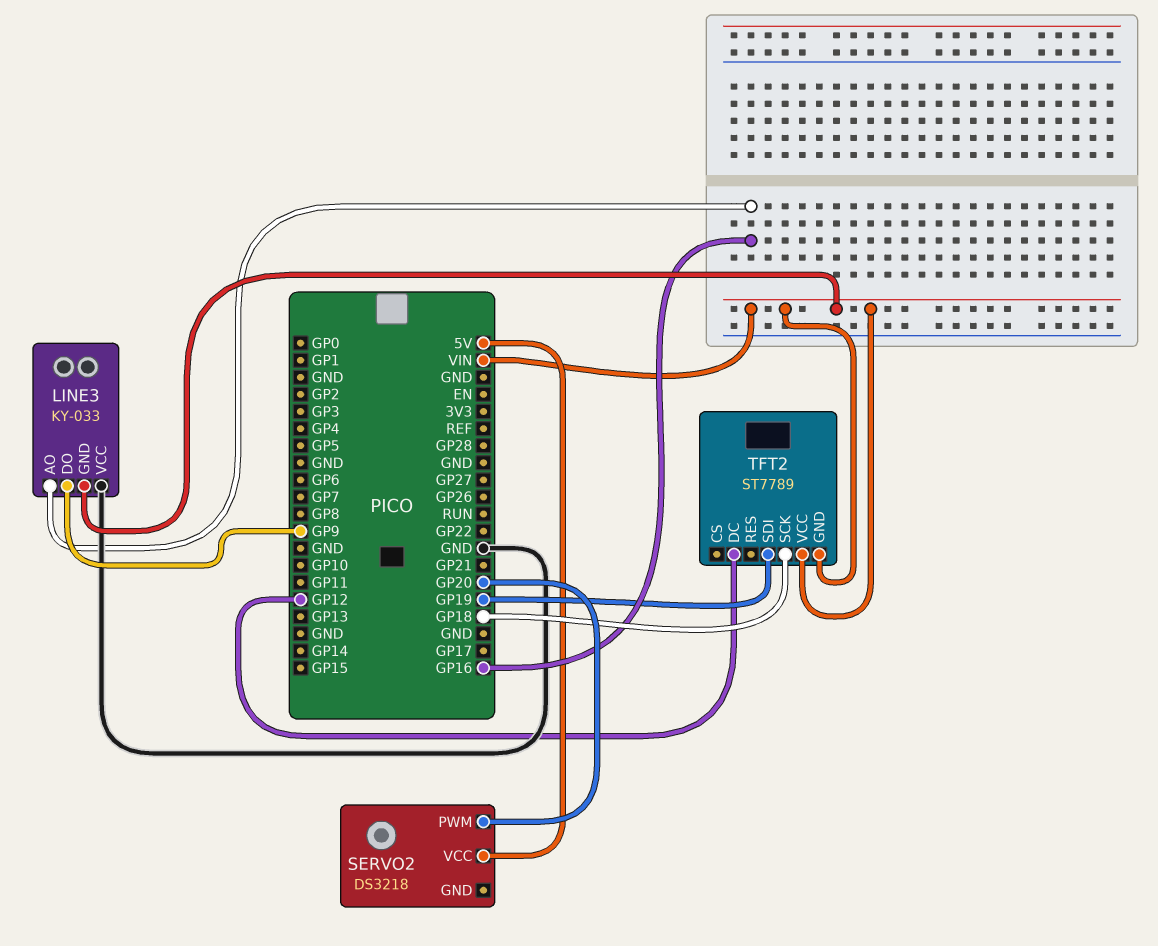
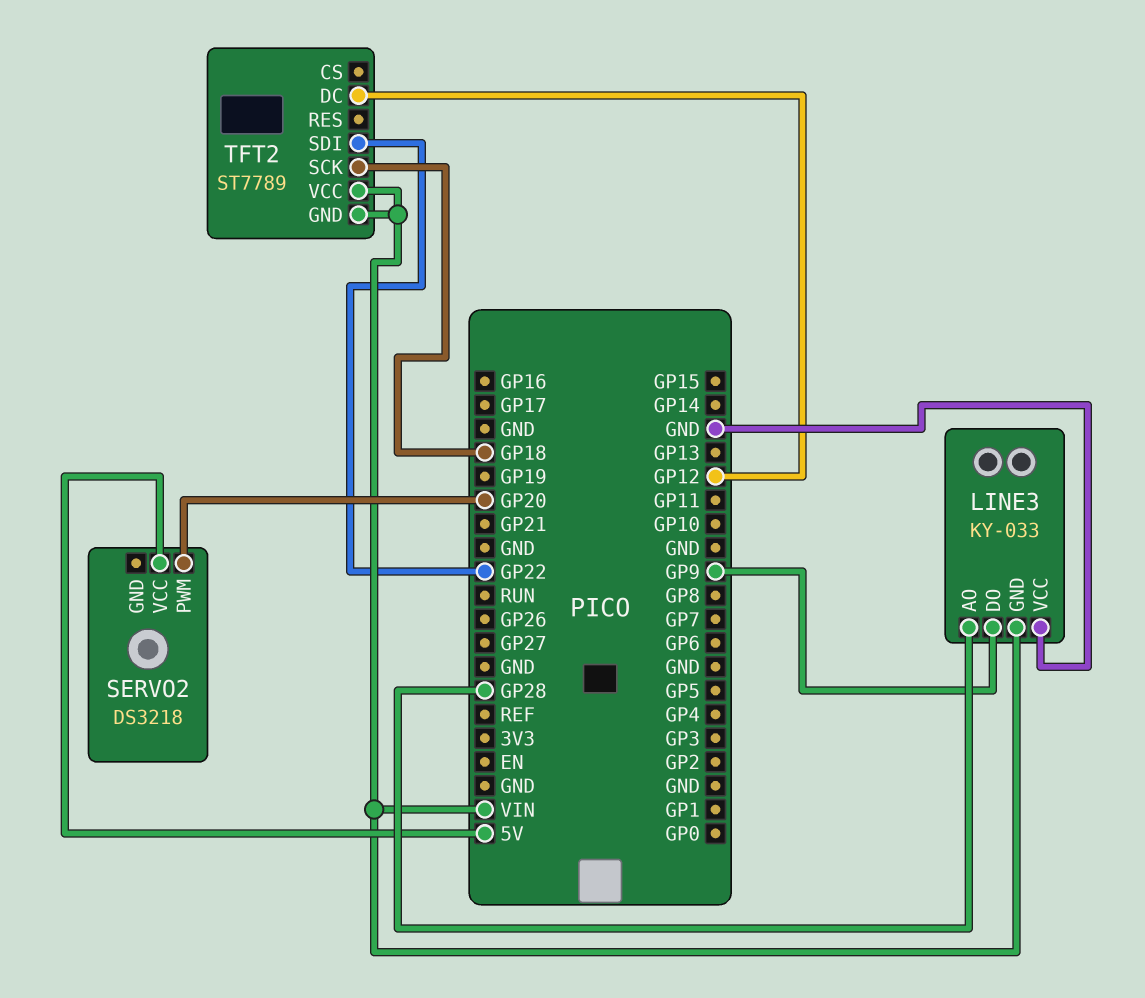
LINE3 pin AO: GP16 -> GP28
TFT2 pin SDI: GP19 -> GP22

